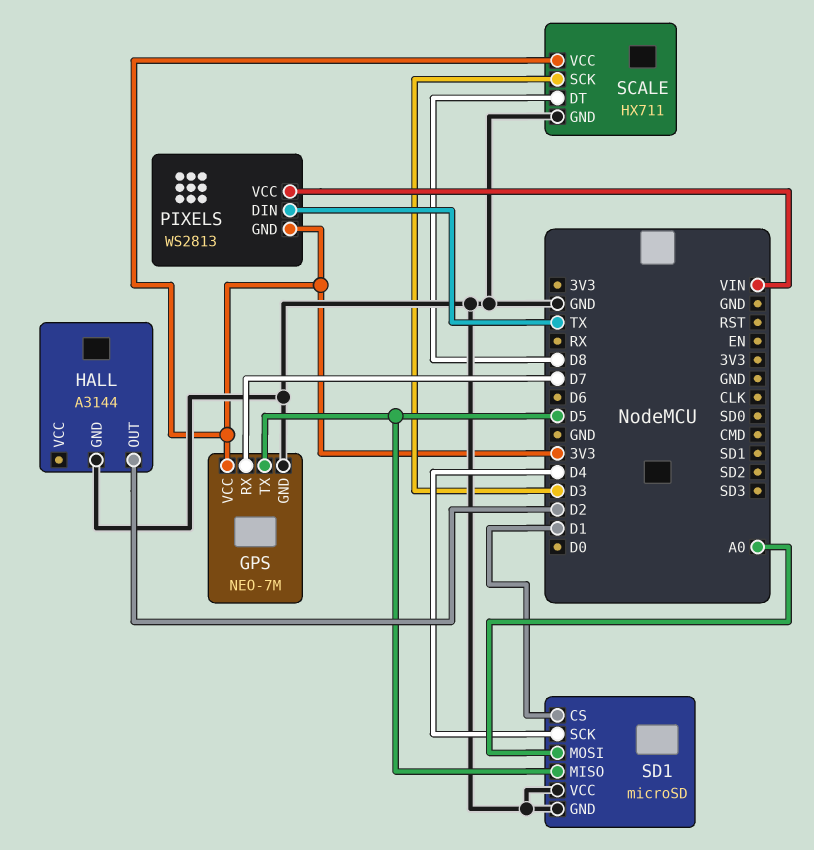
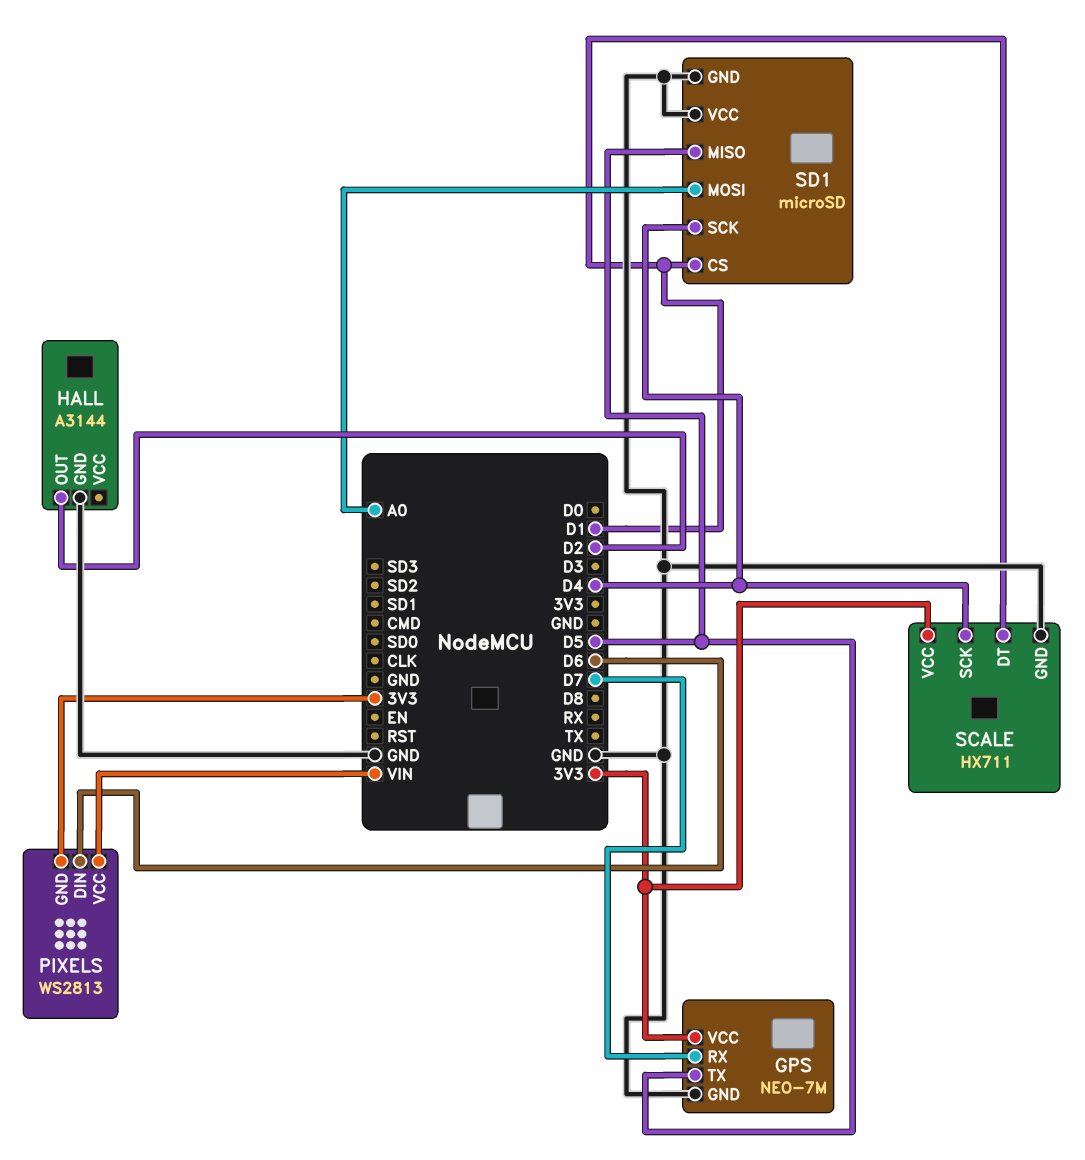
PIXELS pin DIN: TX -> D6
SCALE pin DT: D8 -> D1
SCALE pin SCK: D3 -> D4

